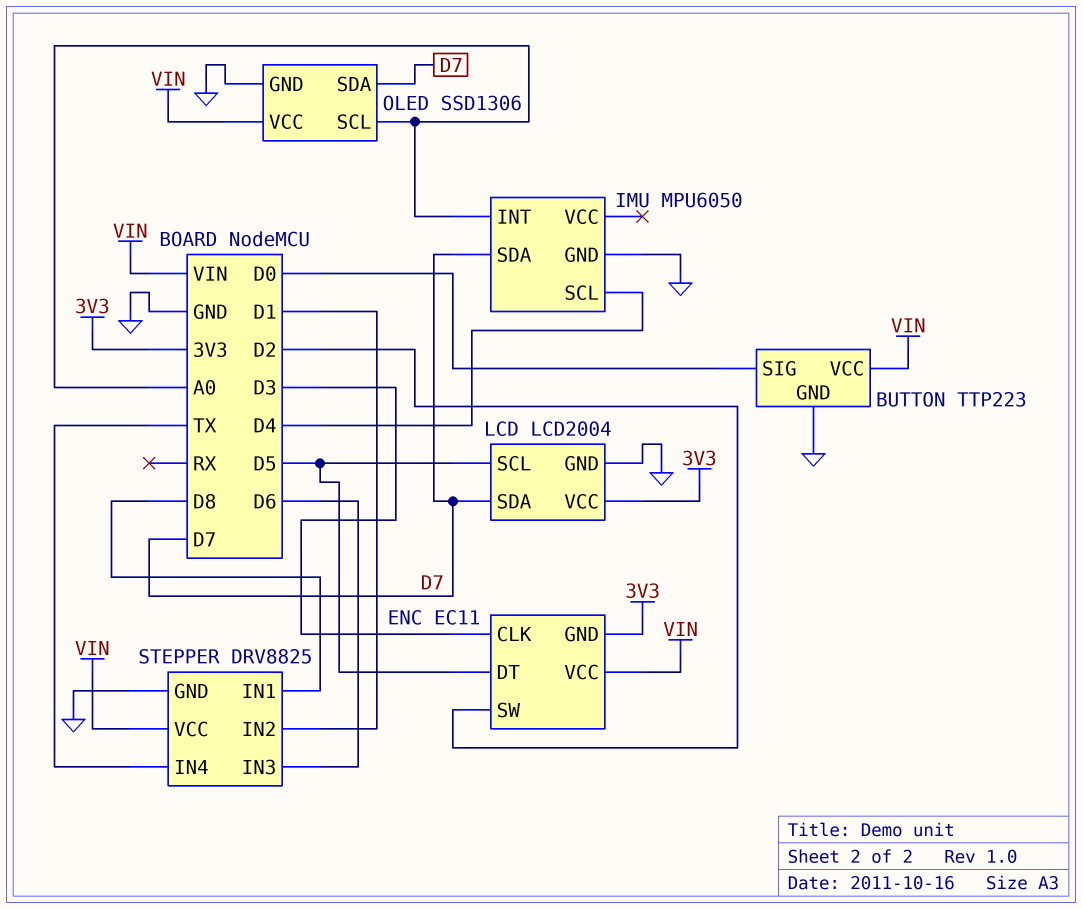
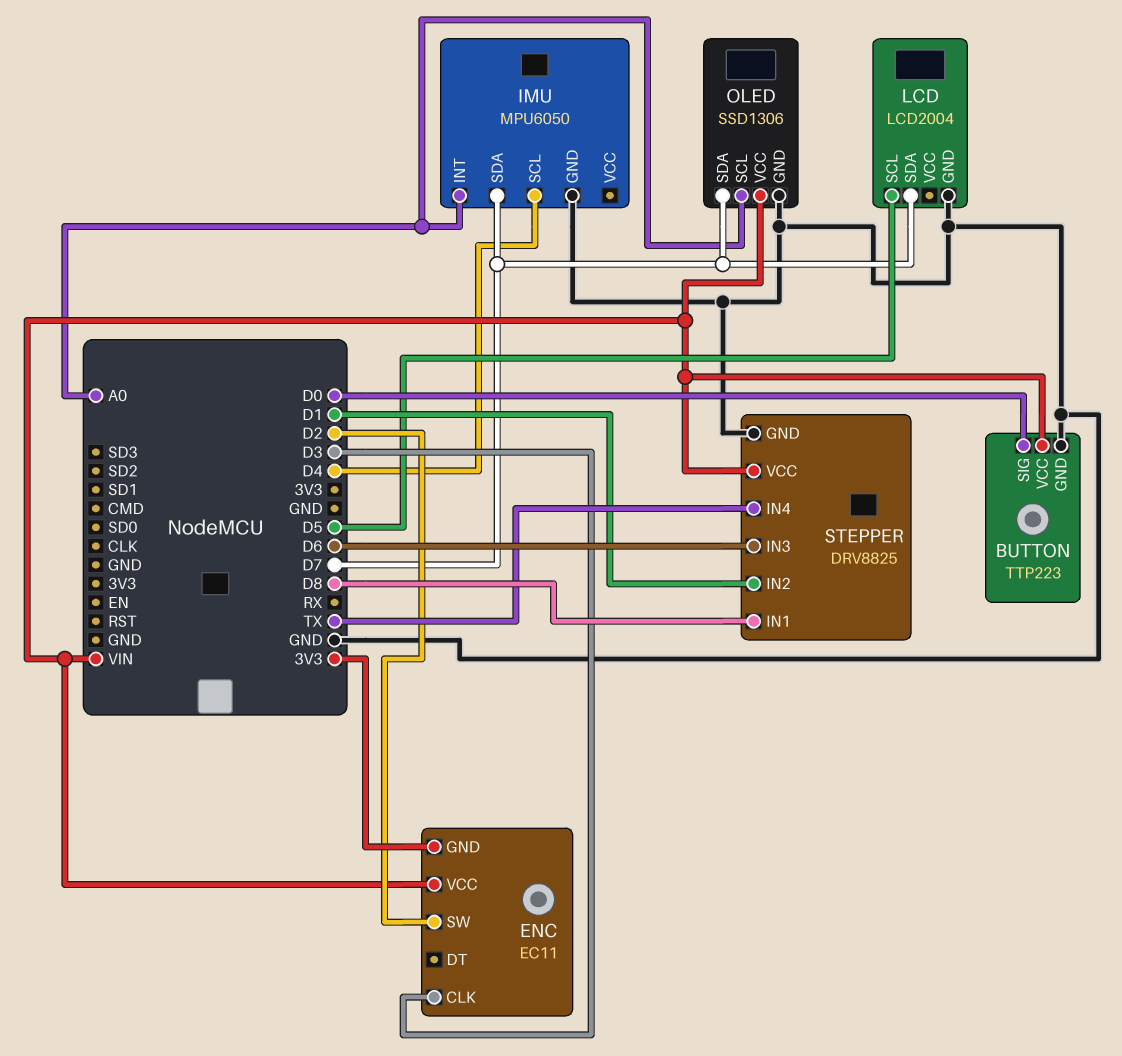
ENC pin DT: D5 -> none
LCD pin VCC: 3V3 -> none

